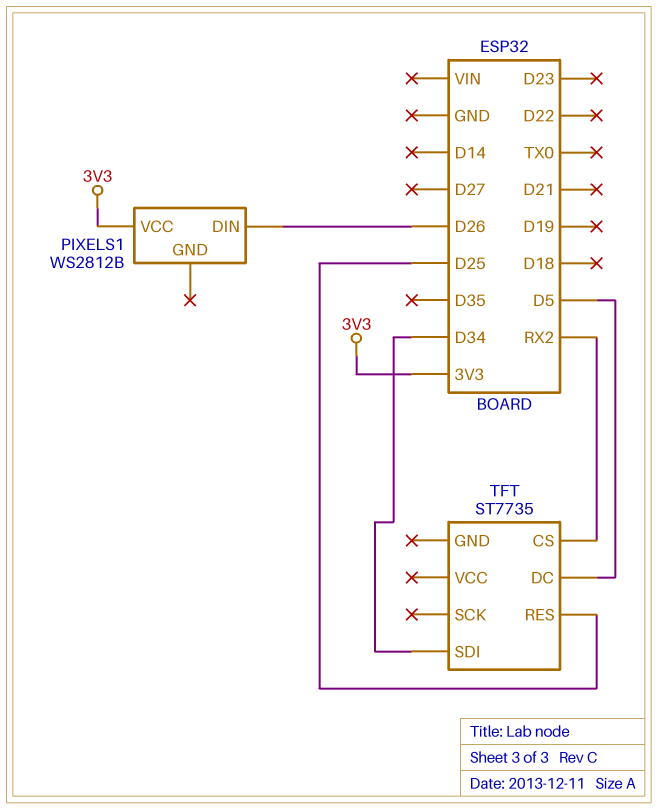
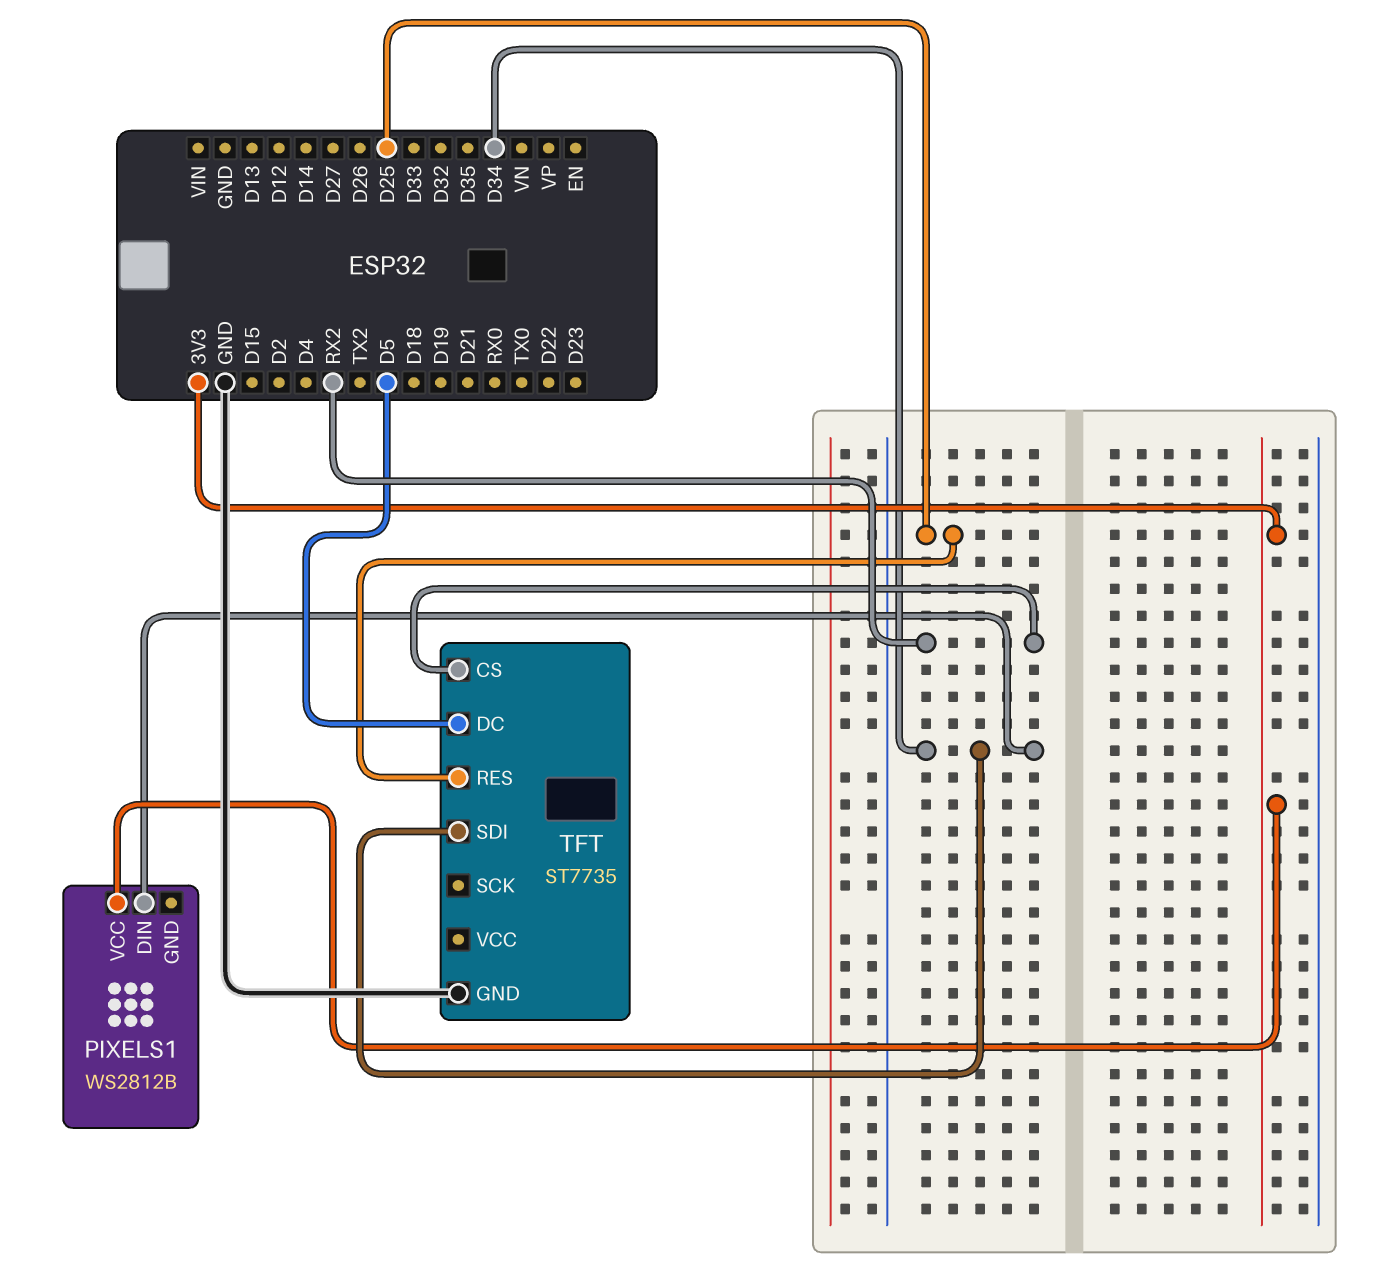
PIXELS1 pin DIN: D26 -> D34
TFT pin GND: none -> GND

